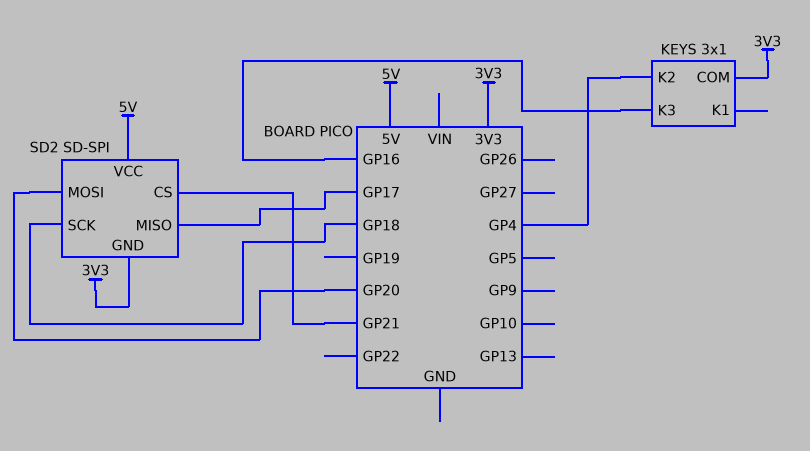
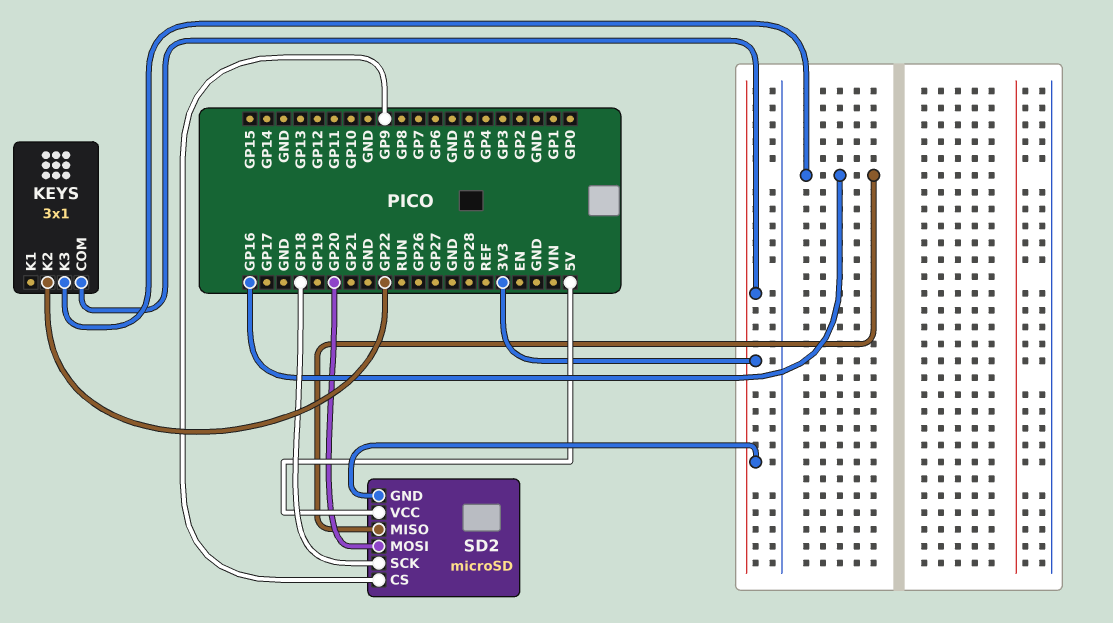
KEYS pin K2: GP4 -> GP22
SD2: SD-SPI -> microSD
SD2 pin CS: GP21 -> GP9
SD2 pin MISO: GP17 -> GP16

